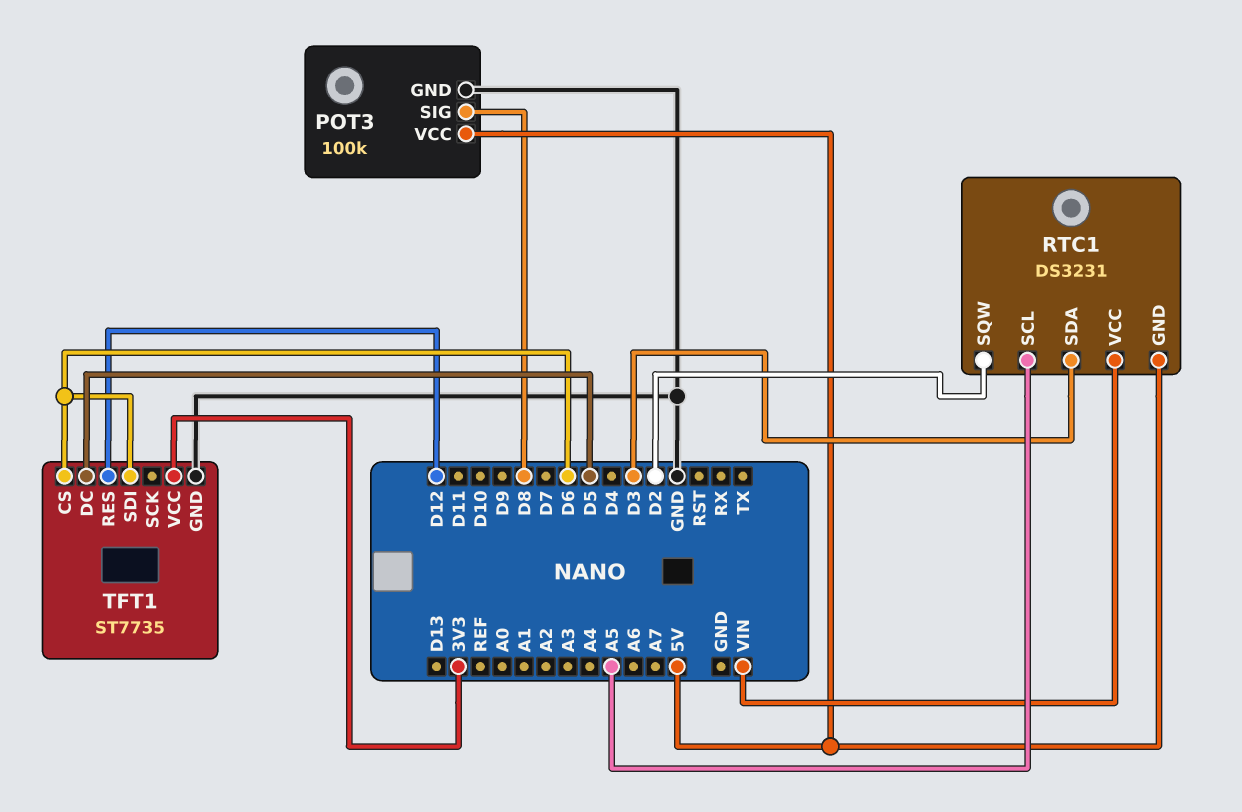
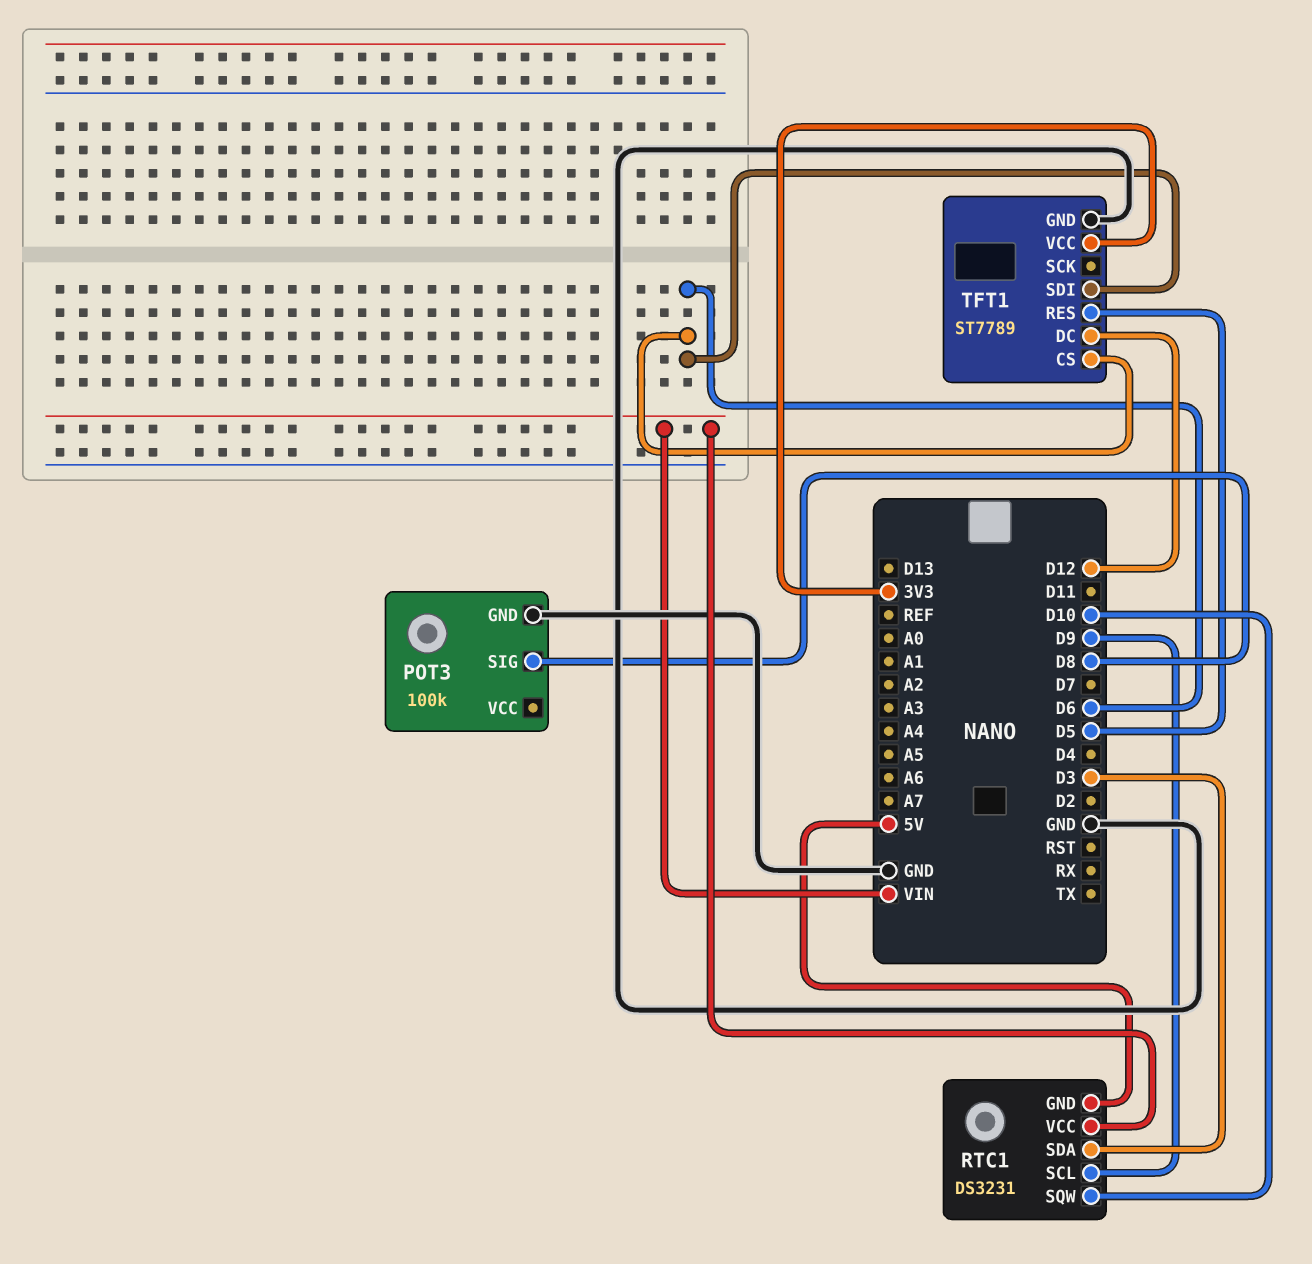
POT3 pin VCC: 5V -> none
RTC1 pin SCL: A5 -> D9
RTC1 pin SQW: D2 -> D10
TFT1: ST7735 -> ST7789
TFT1 pin DC: D5 -> D12
TFT1 pin RES: D12 -> D5

